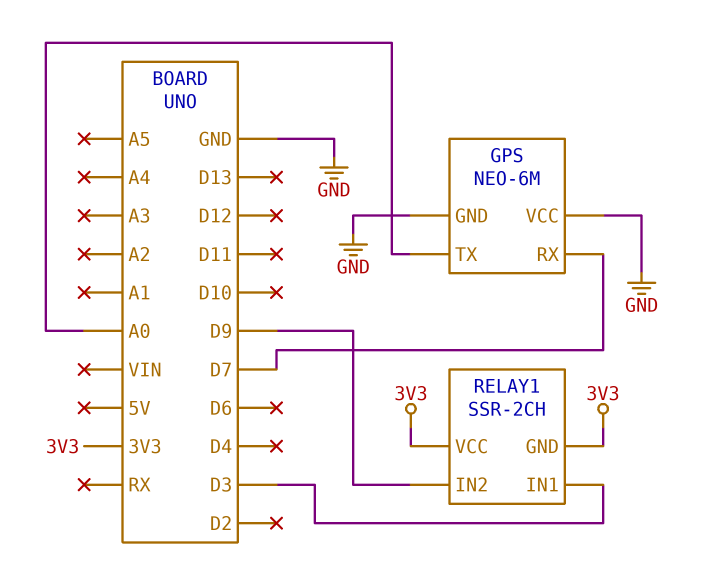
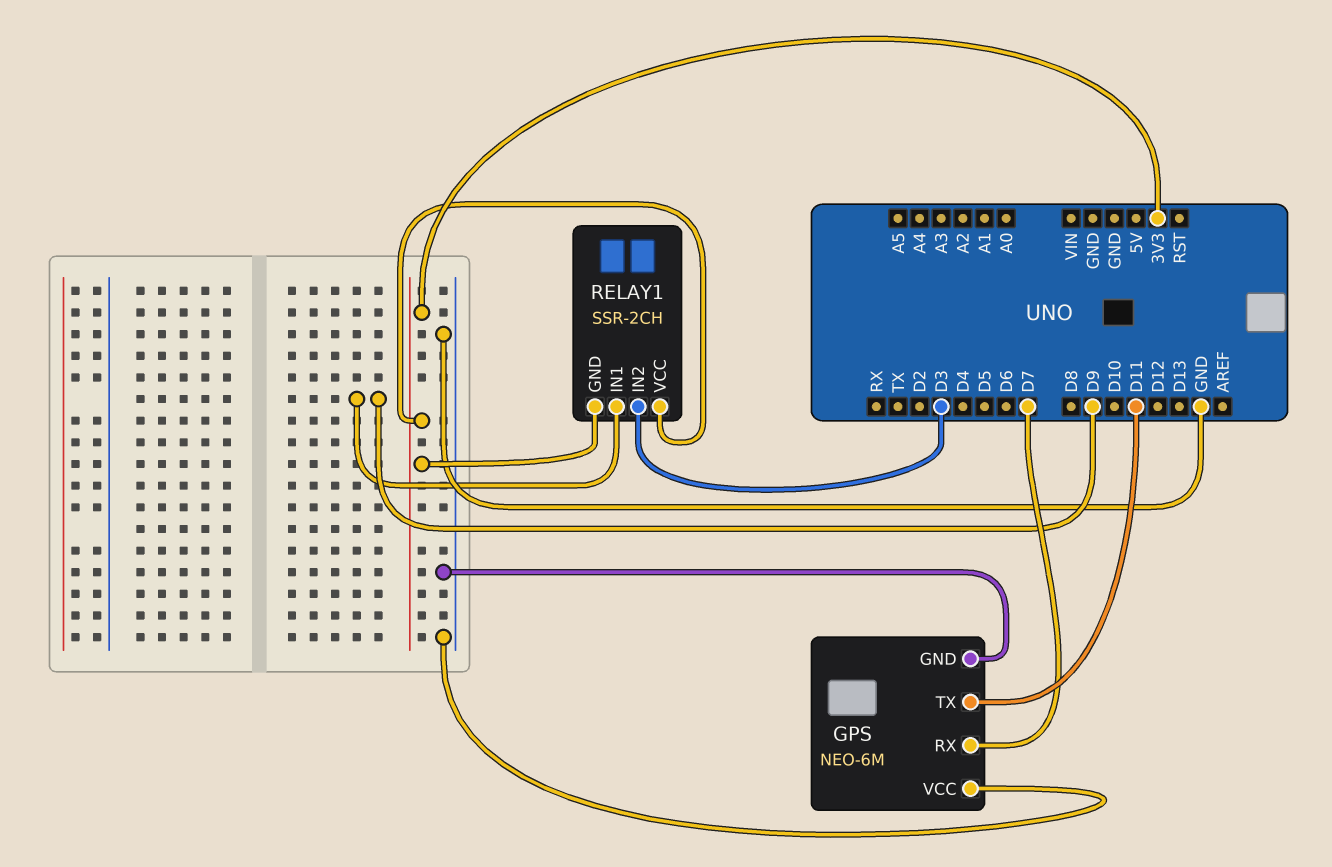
GPS pin TX: A0 -> D11
RELAY1 pin IN1: D3 -> D9
RELAY1 pin IN2: D9 -> D3

